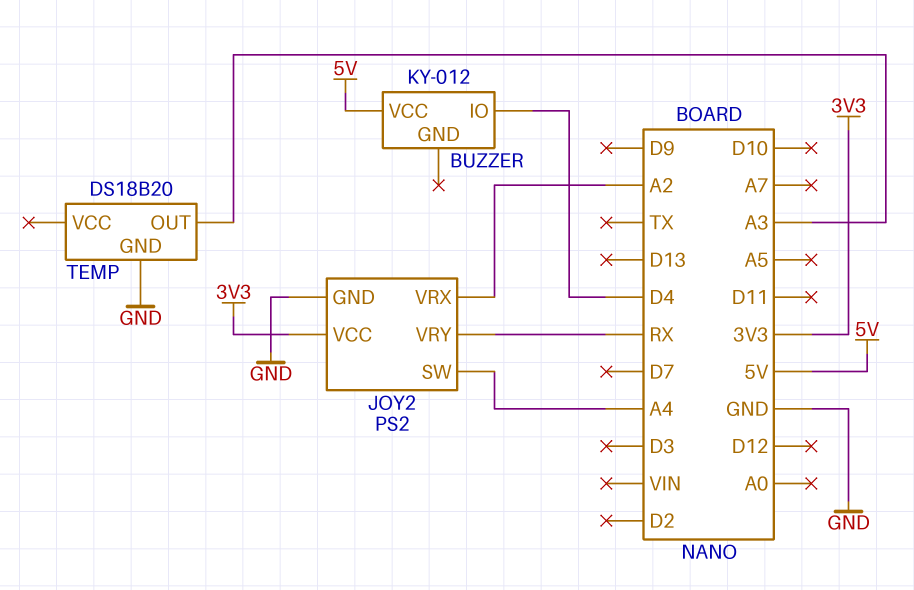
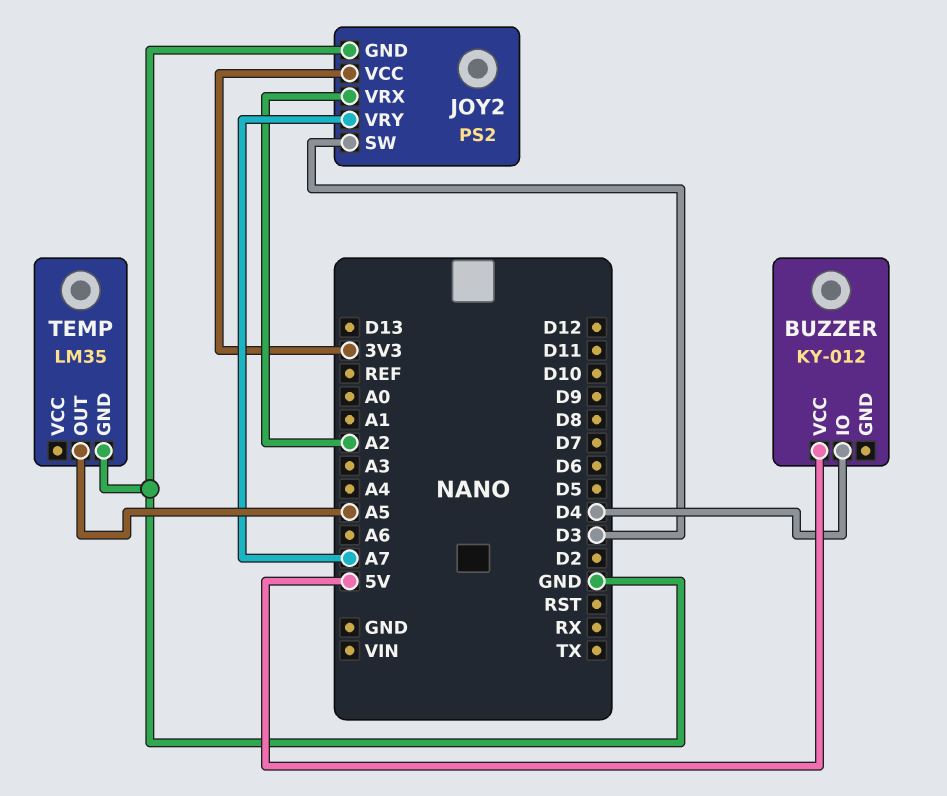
JOY2 pin SW: A4 -> D3
JOY2 pin VRY: RX -> A7
TEMP: DS18B20 -> LM35
TEMP pin OUT: A3 -> A5

